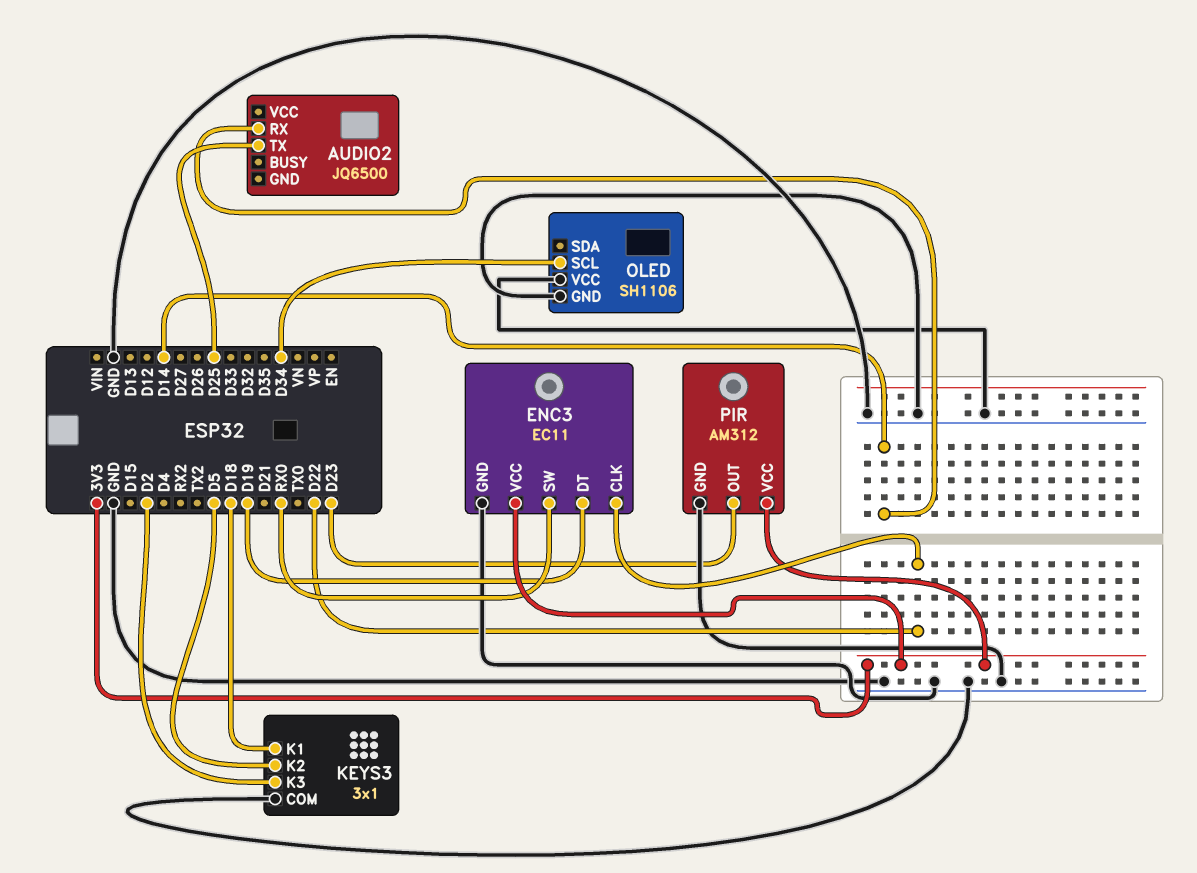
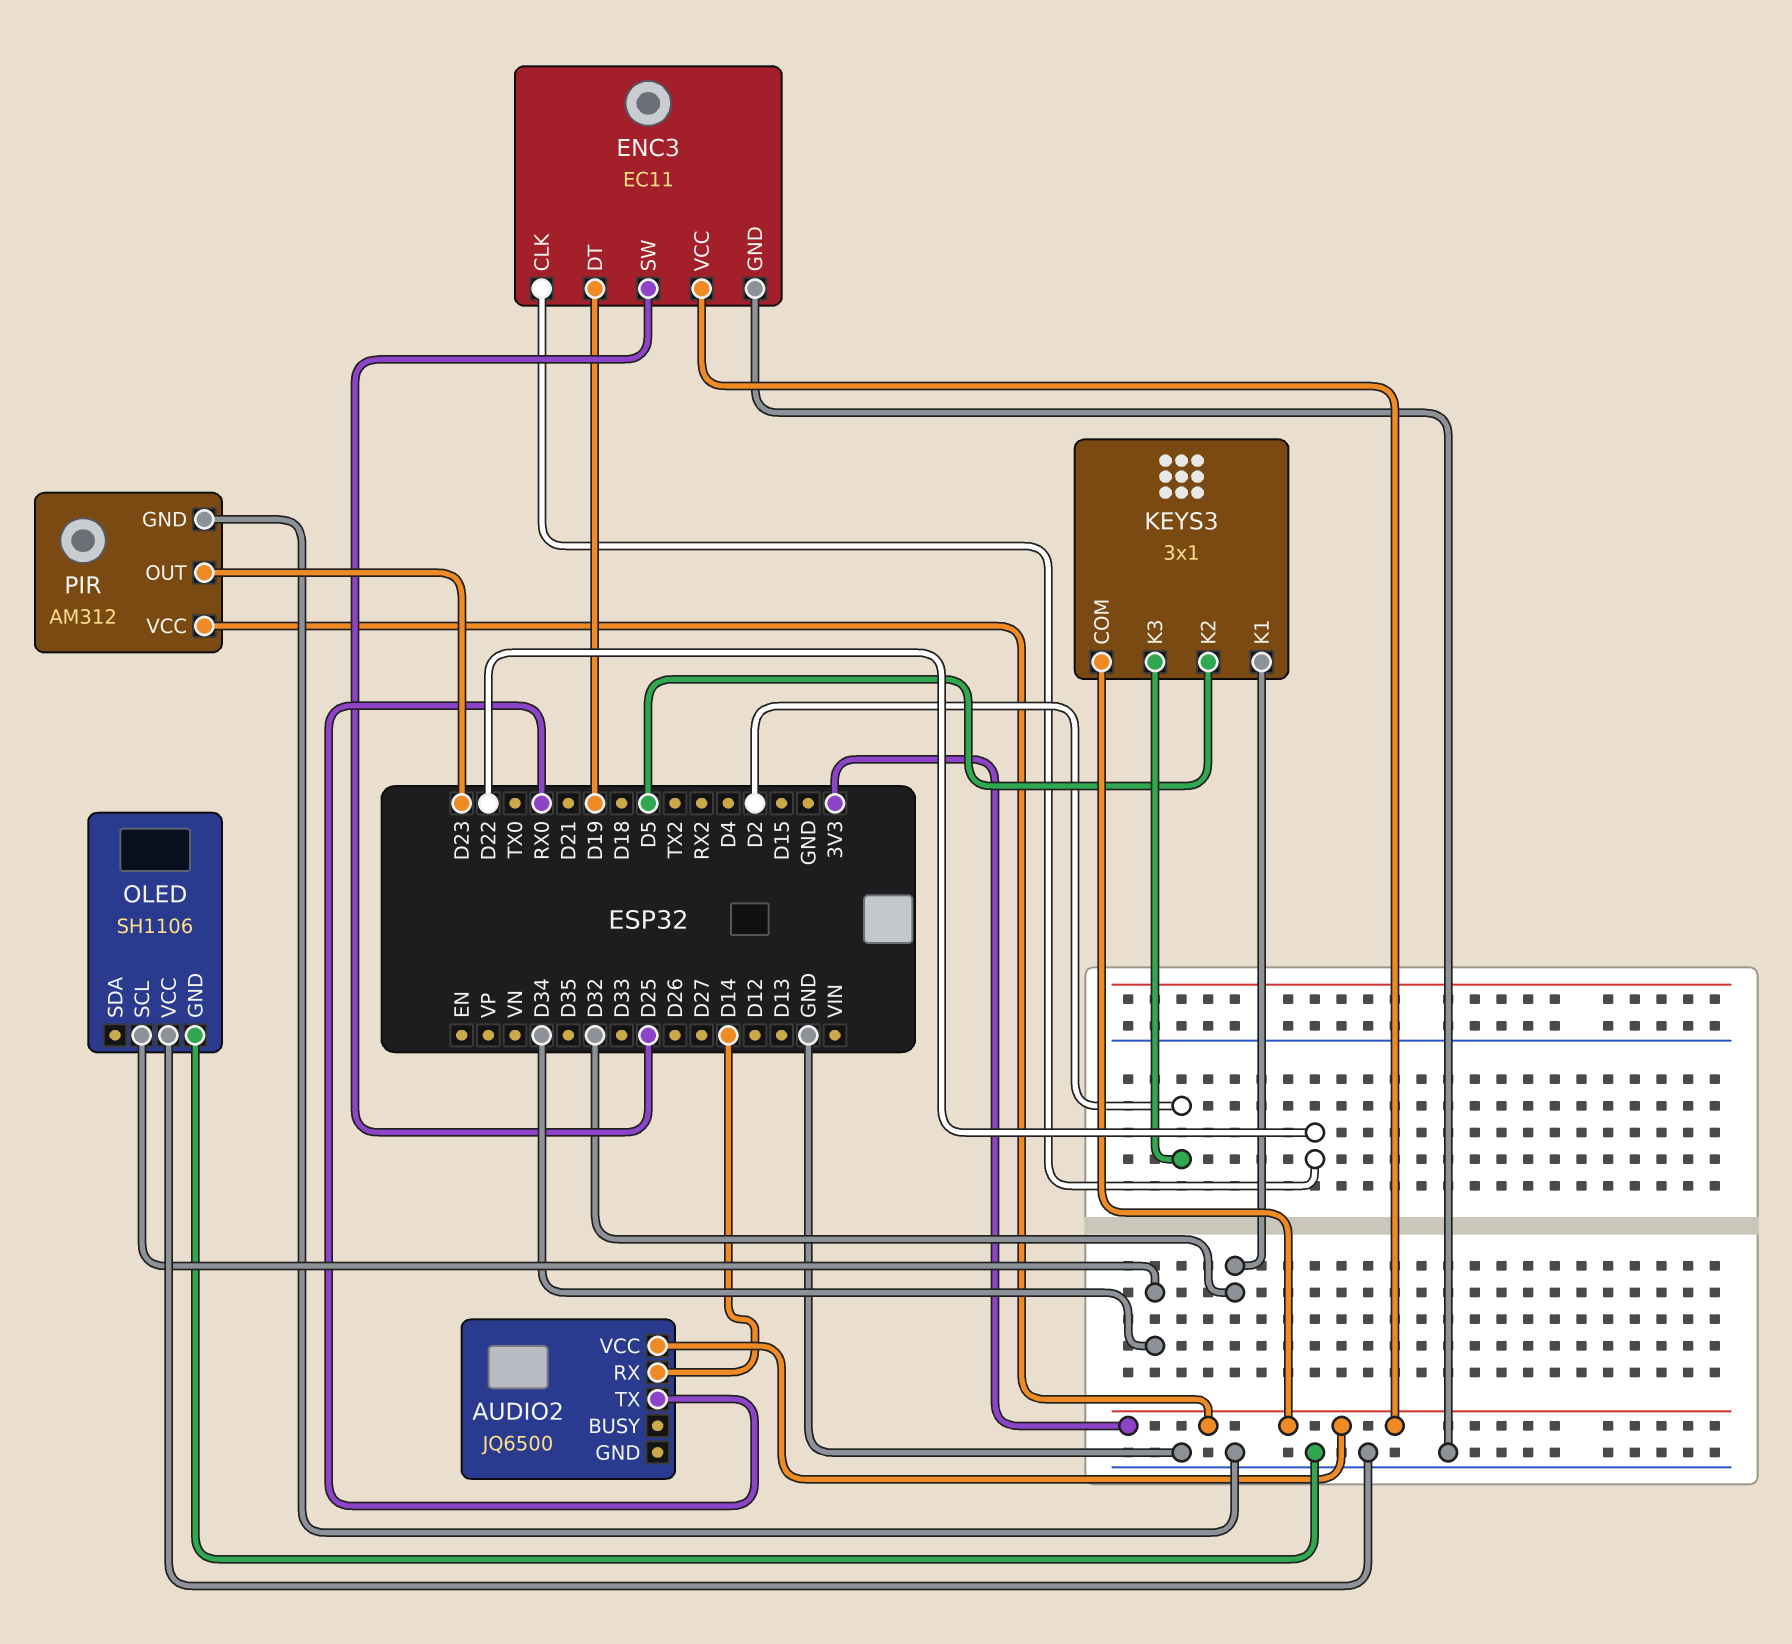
AUDIO2 pin TX: D25 -> RX0
AUDIO2 pin VCC: none -> 3V3
ENC3 pin SW: RX0 -> D25
KEYS3 pin COM: GND -> 3V3
KEYS3 pin K1: D18 -> D32

